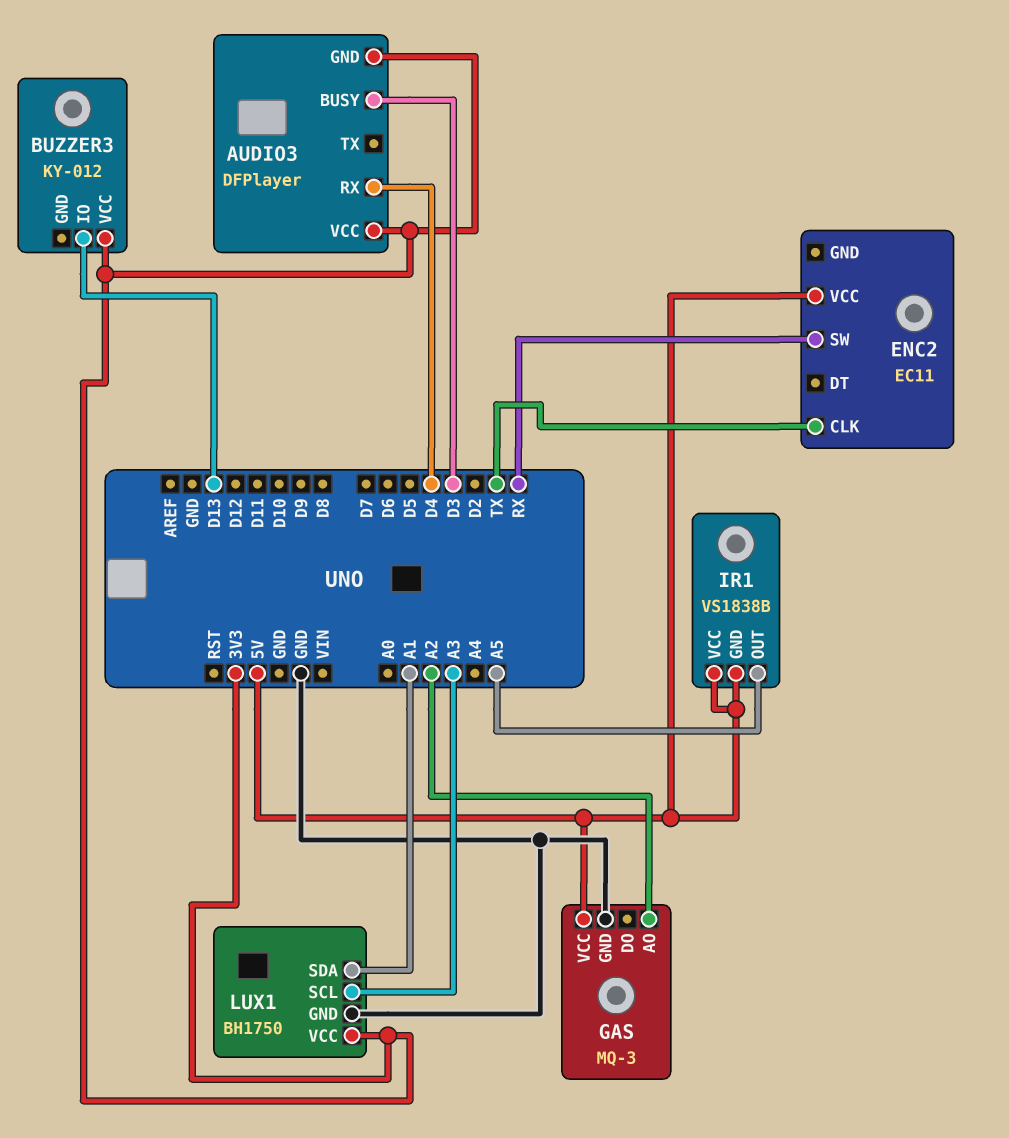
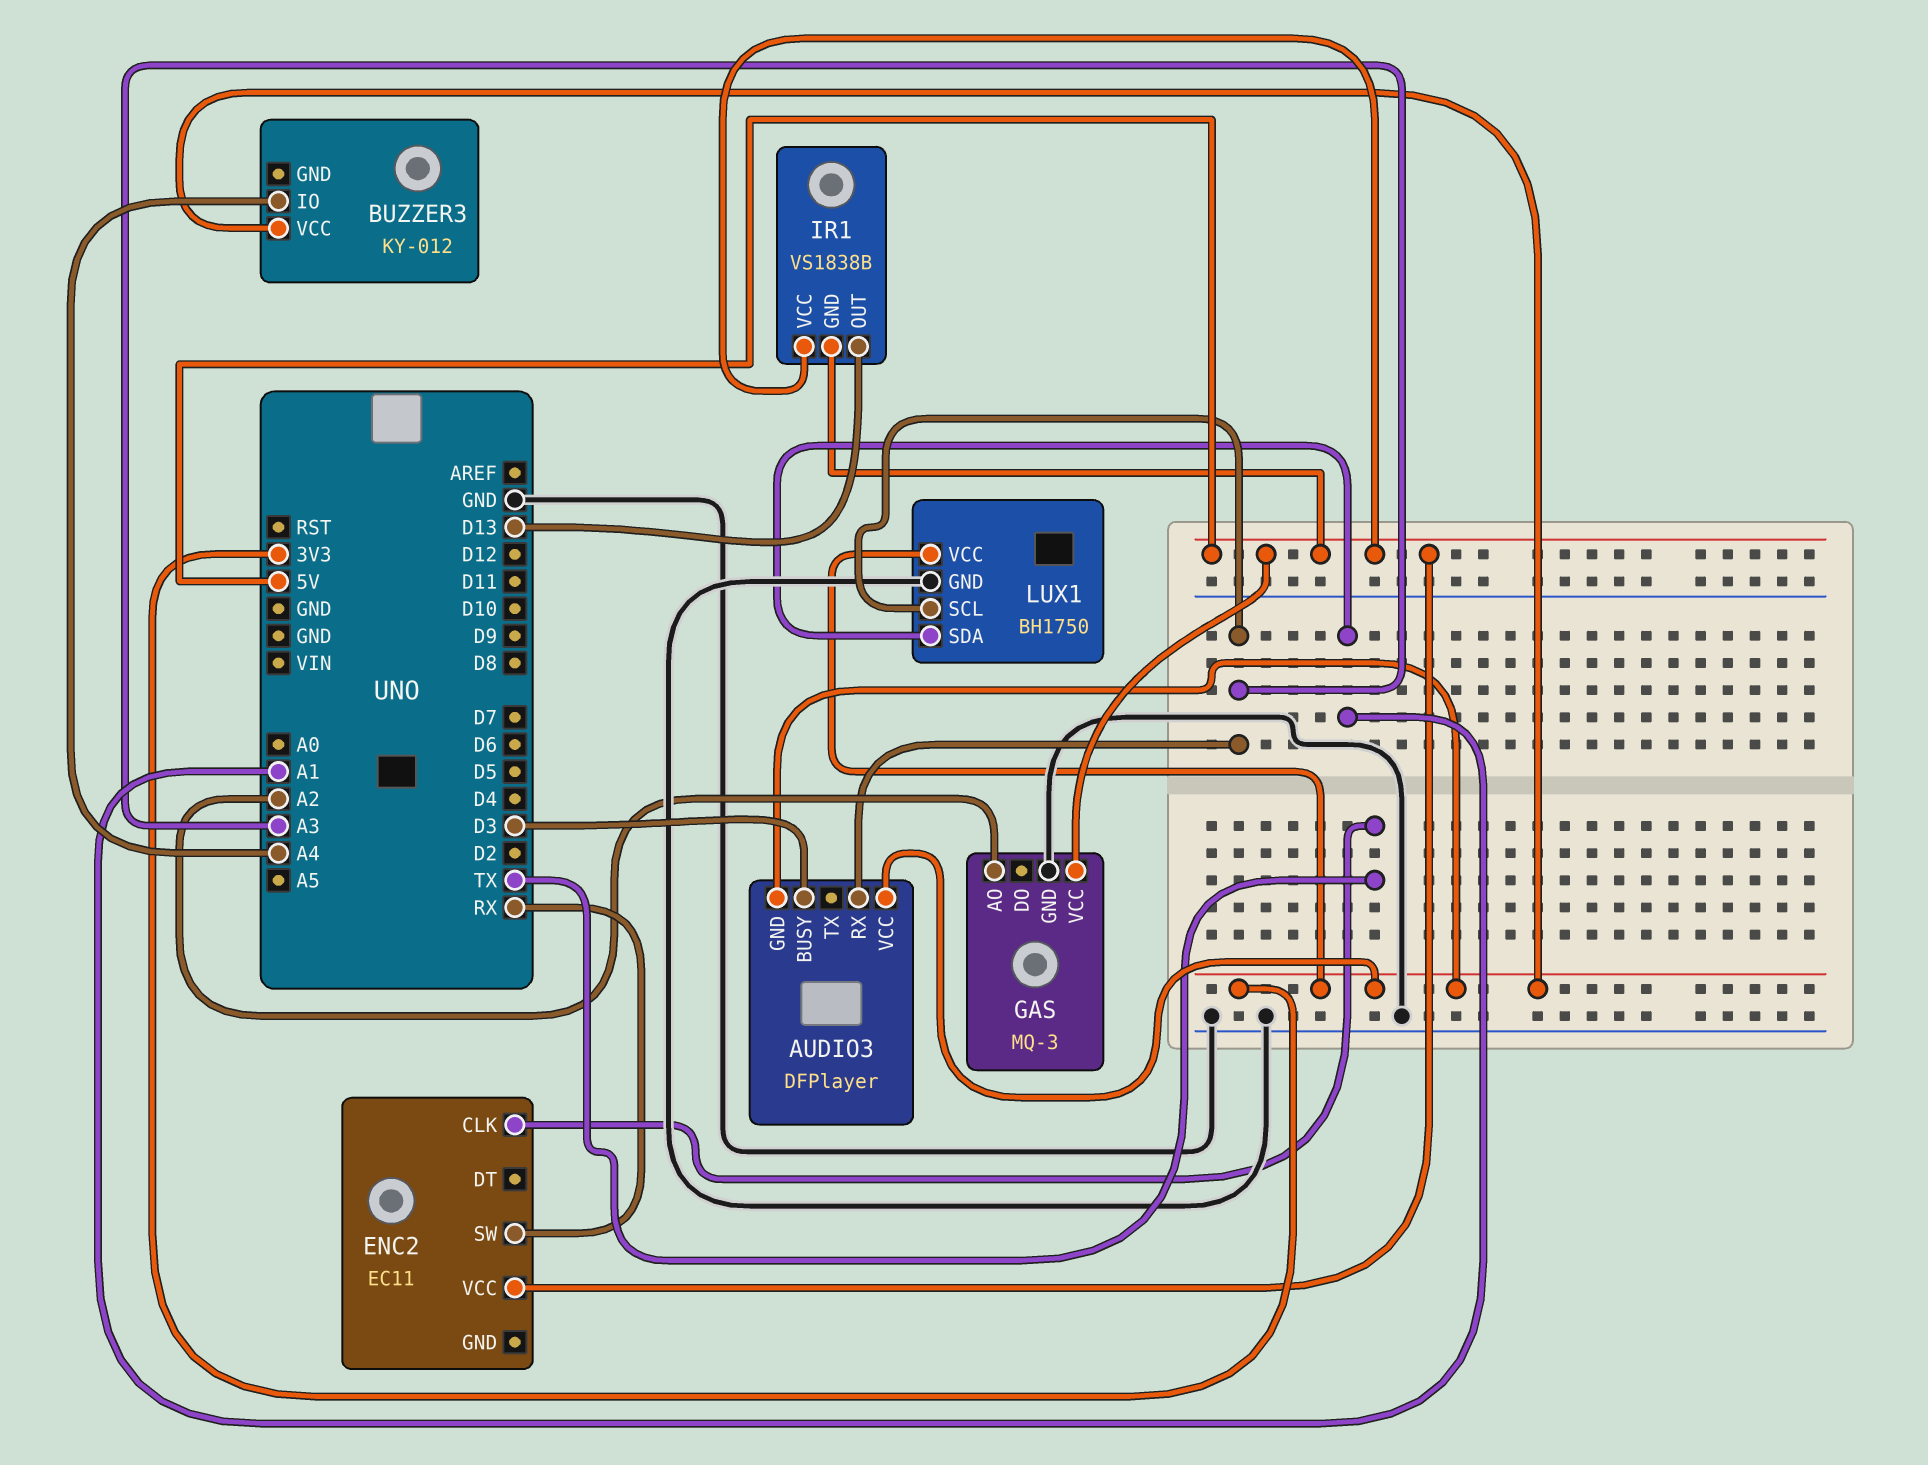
AUDIO3 pin RX: D4 -> A3
BUZZER3 pin IO: D13 -> A4
IR1 pin OUT: A5 -> D13

